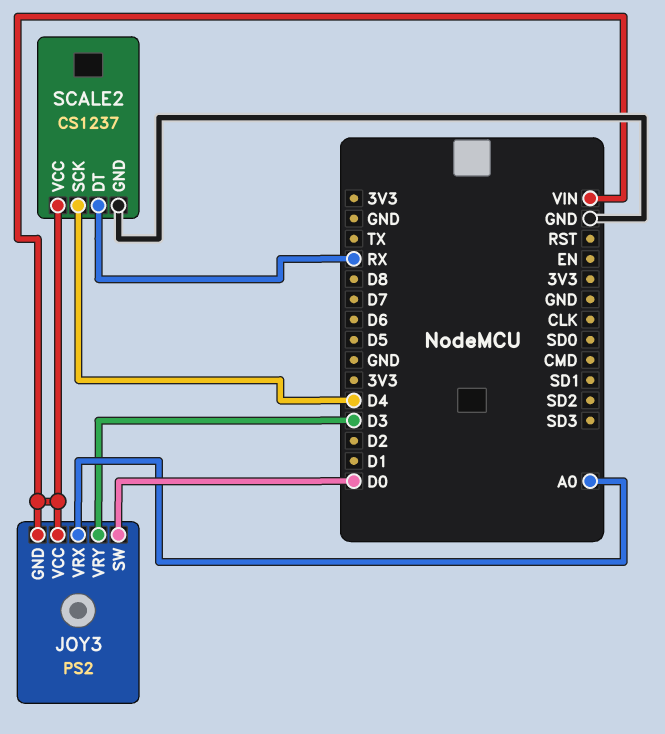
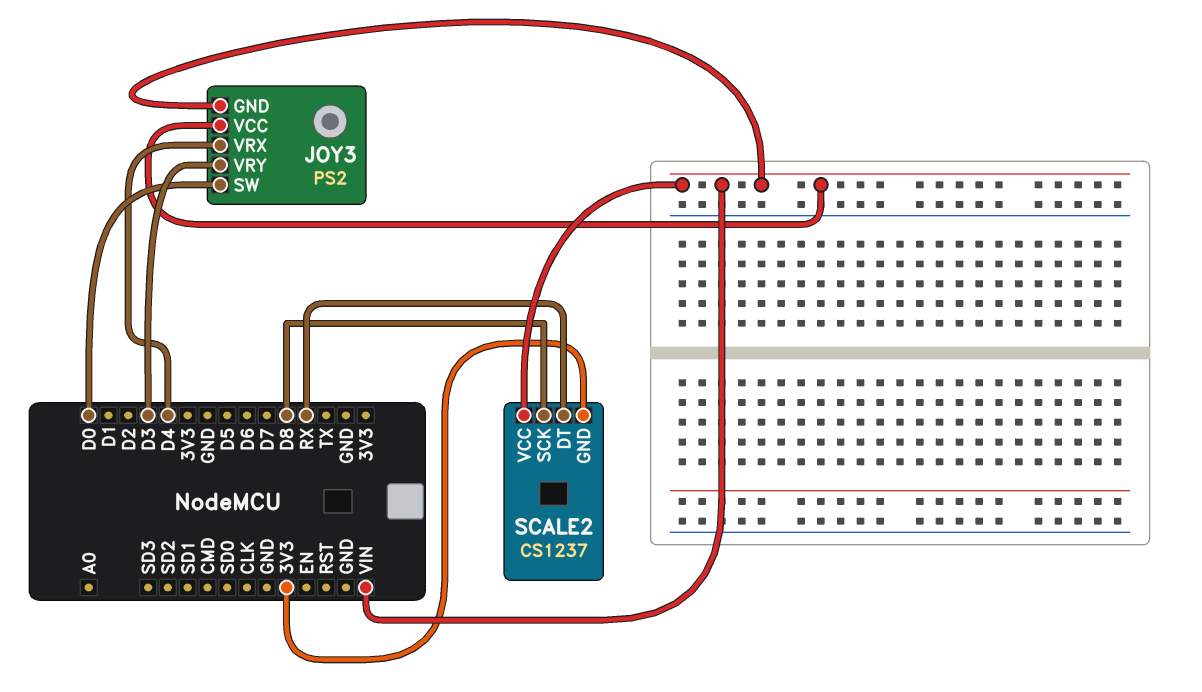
JOY3 pin VRX: A0 -> D4
SCALE2 pin GND: GND -> 3V3
SCALE2 pin SCK: D4 -> D8

